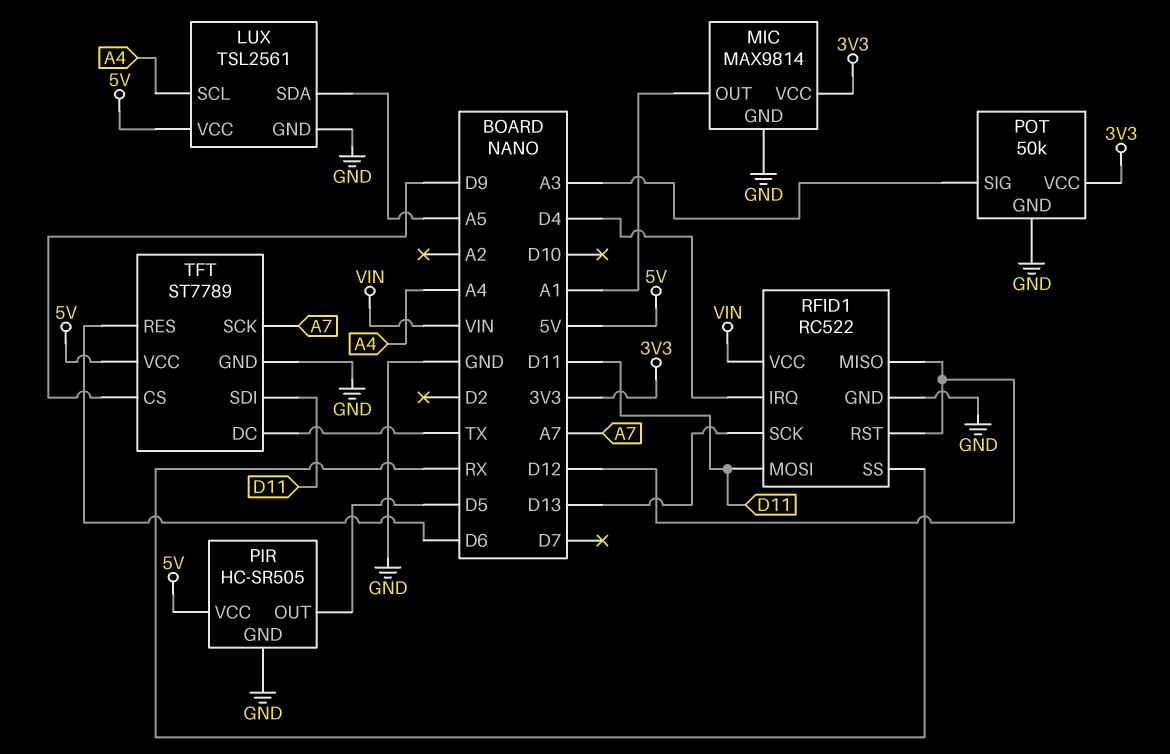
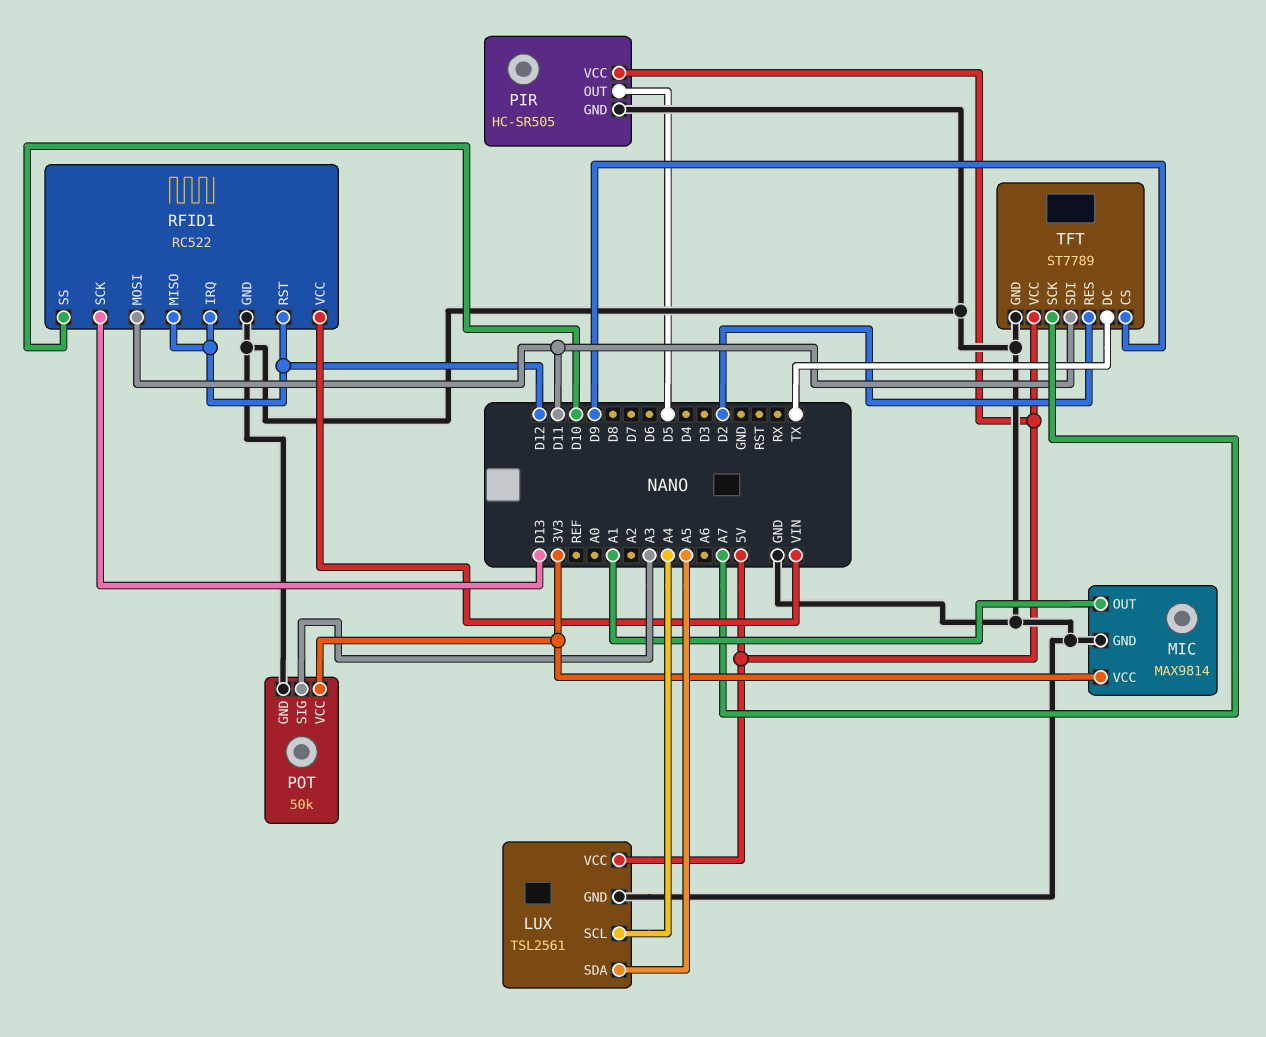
RFID1 pin IRQ: D4 -> D12
RFID1 pin SS: RX -> D10
TFT pin RES: D6 -> D2

